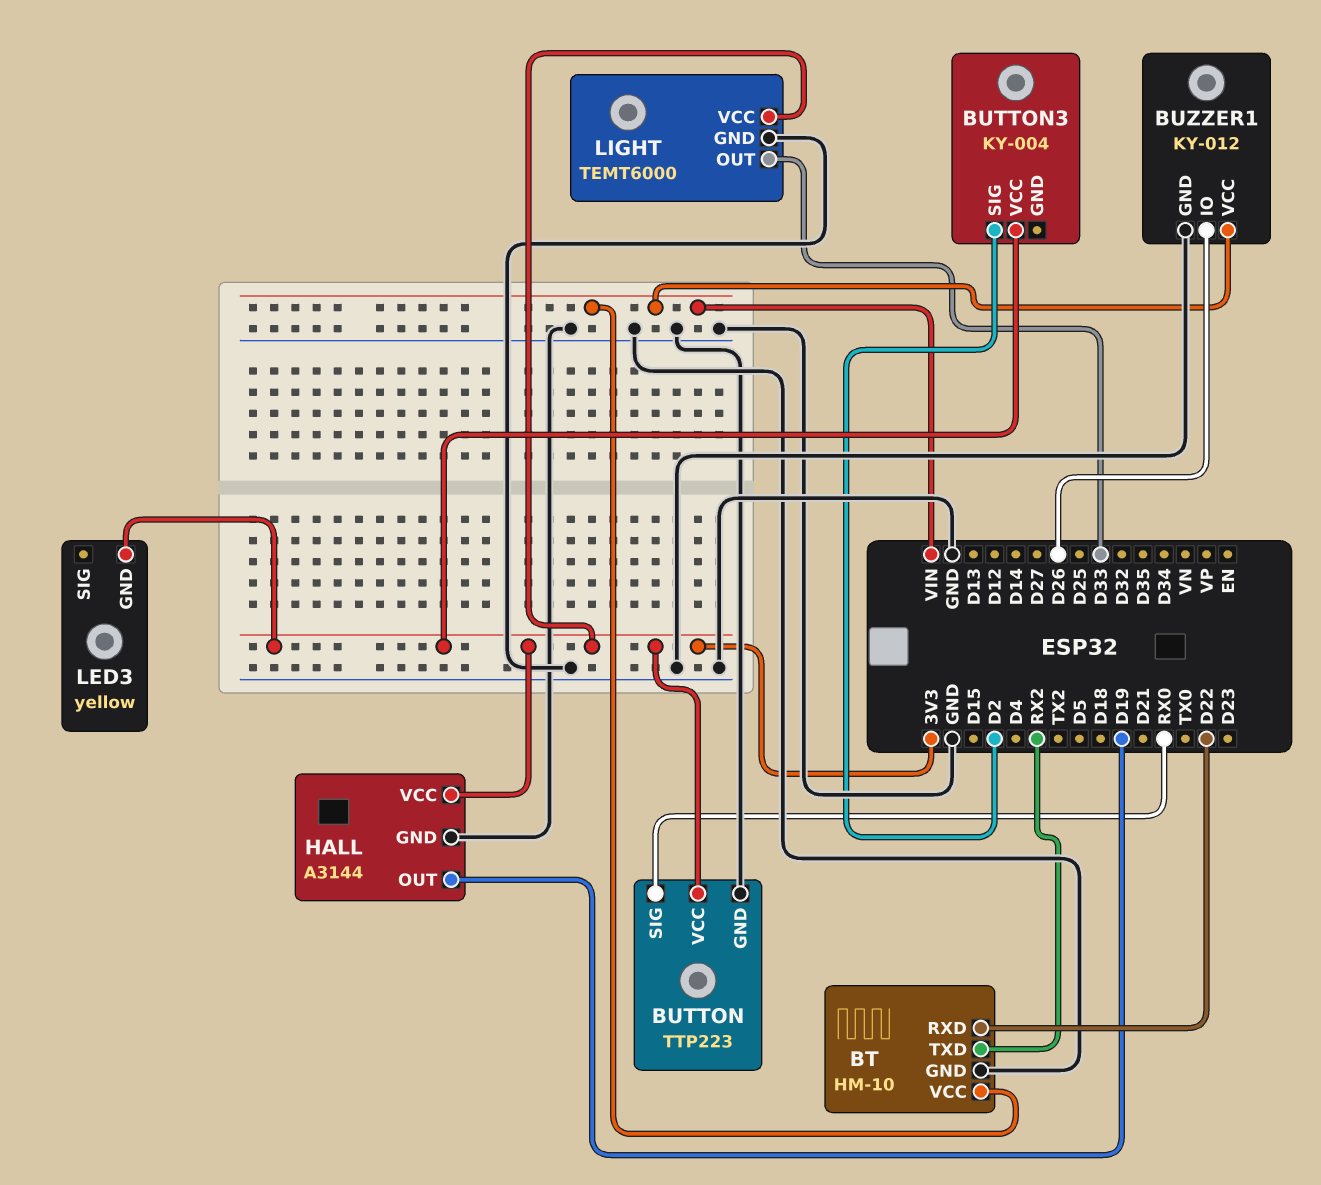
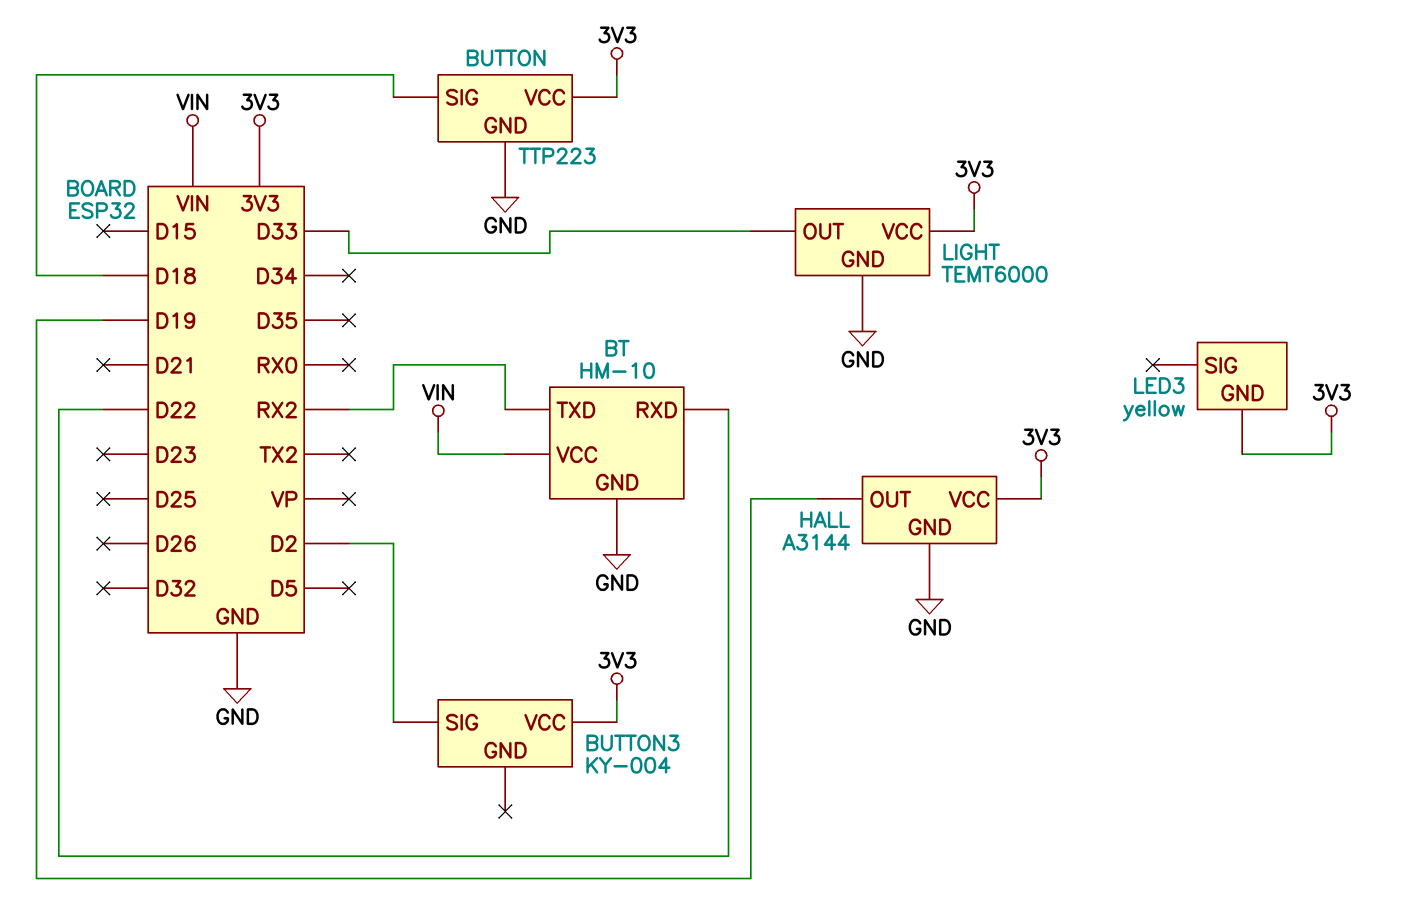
BUTTON pin SIG: RX0 -> D18
BUZZER1: KY-012 -> none
BUZZER1 pin GND: GND -> none
BUZZER1 pin IO: D26 -> none
BUZZER1 pin VCC: VIN -> none

